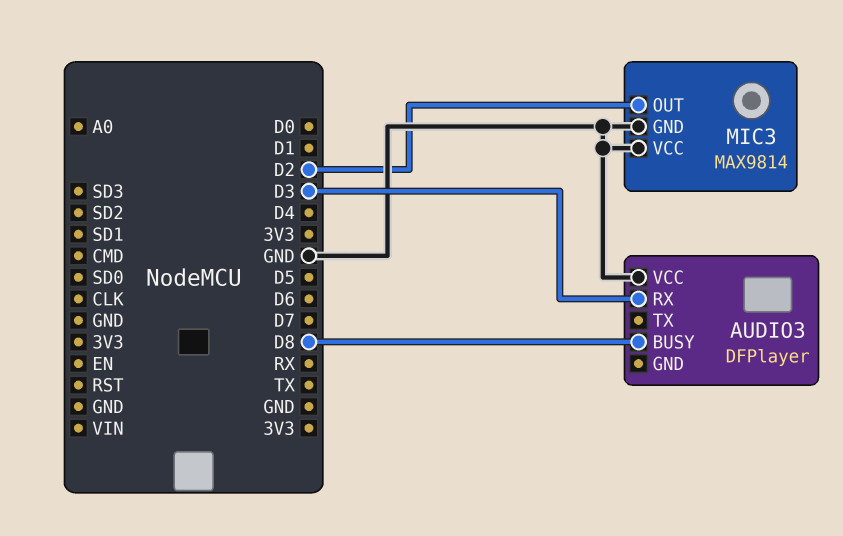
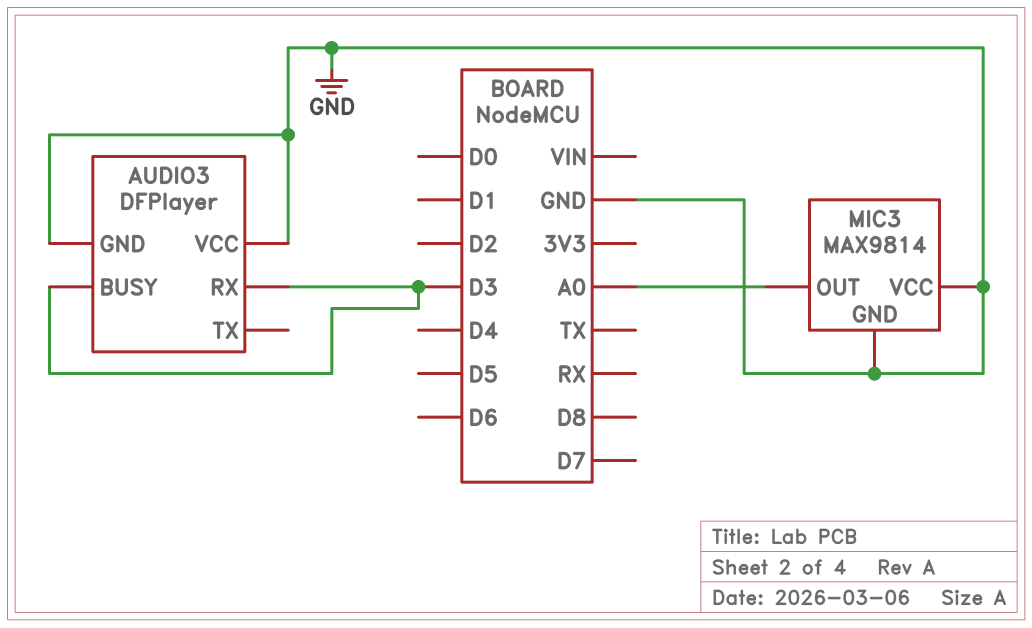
AUDIO3 pin BUSY: D8 -> D3
AUDIO3 pin GND: none -> GND
MIC3 pin OUT: D2 -> A0

